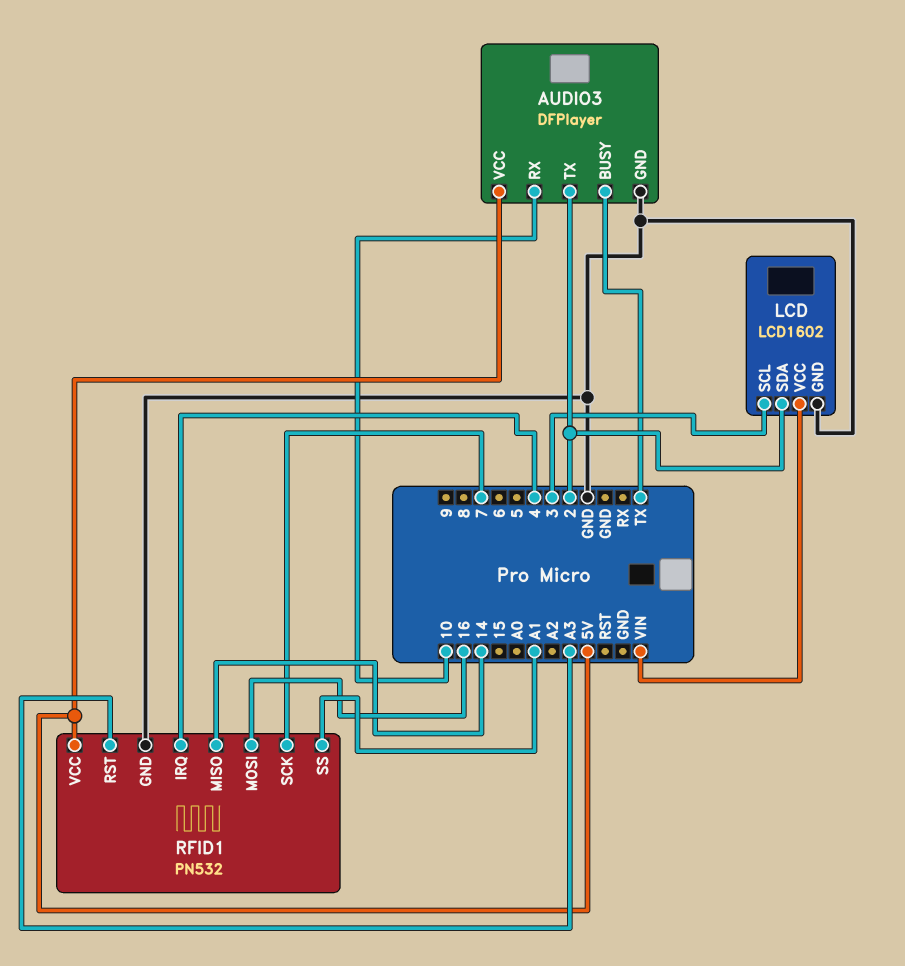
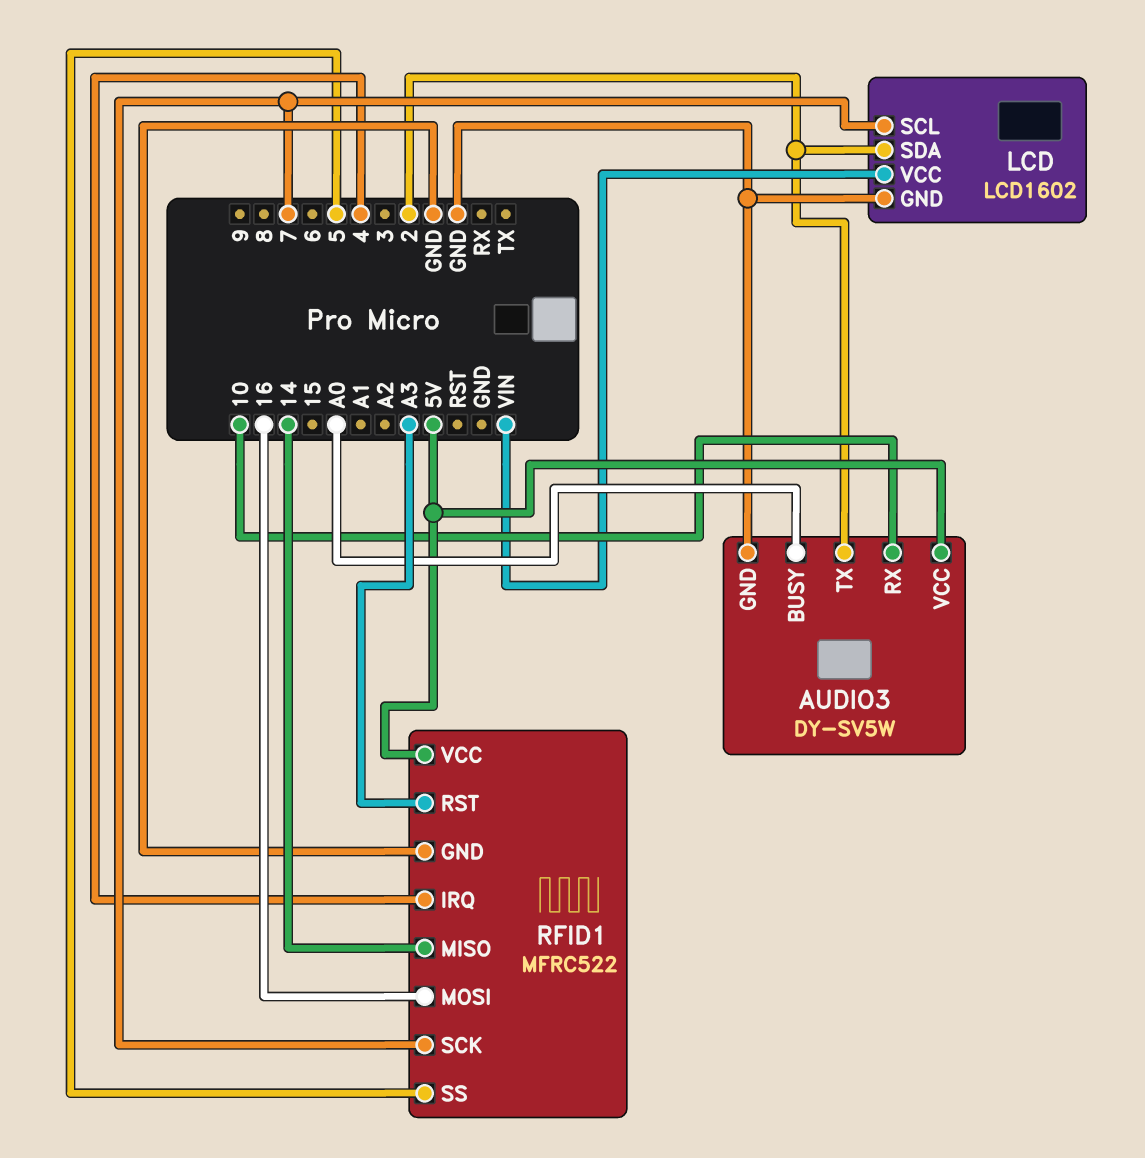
AUDIO3: DFPlayer -> DY-SV5W
AUDIO3 pin BUSY: TX -> A0
LCD pin SCL: 3 -> 7
RFID1: PN532 -> MFRC522
RFID1 pin SS: A1 -> 5

